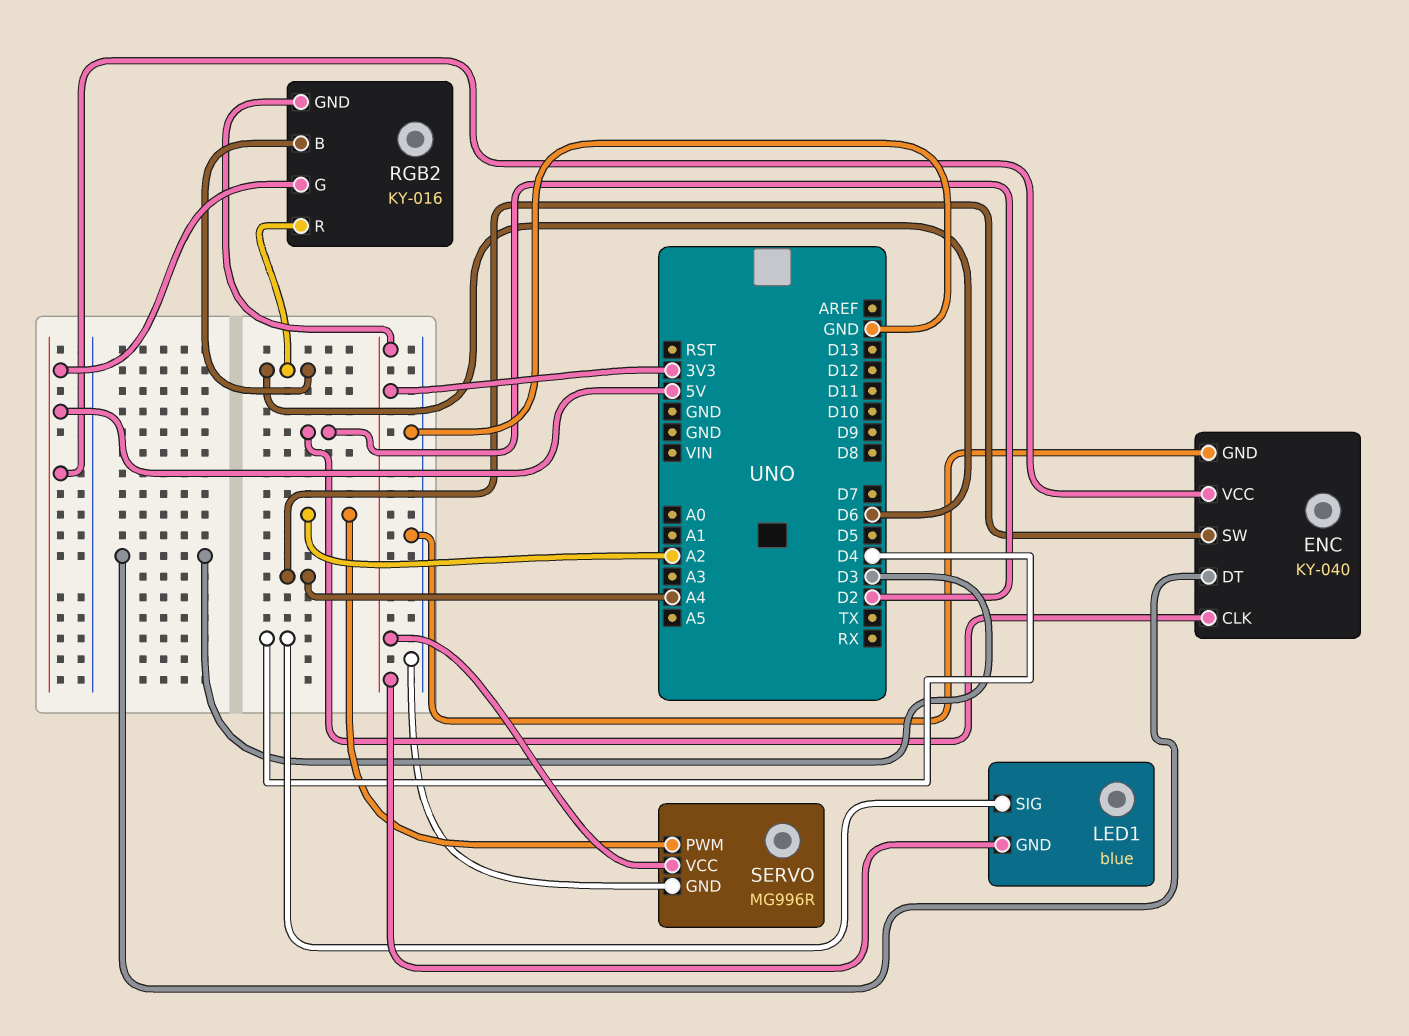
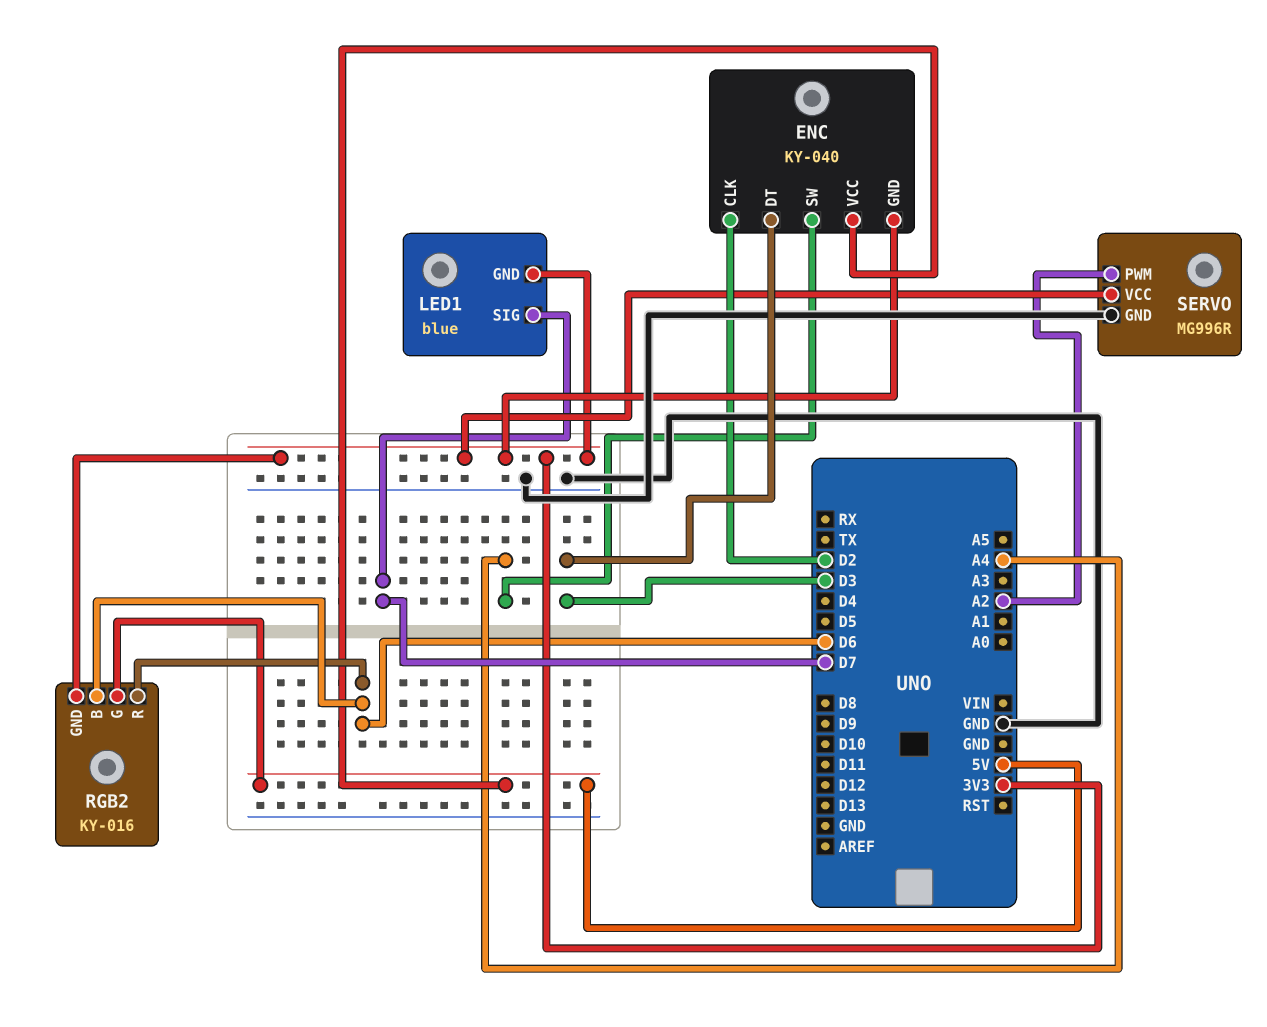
ENC pin GND: GND -> 3V3
LED1 pin SIG: D4 -> D7

